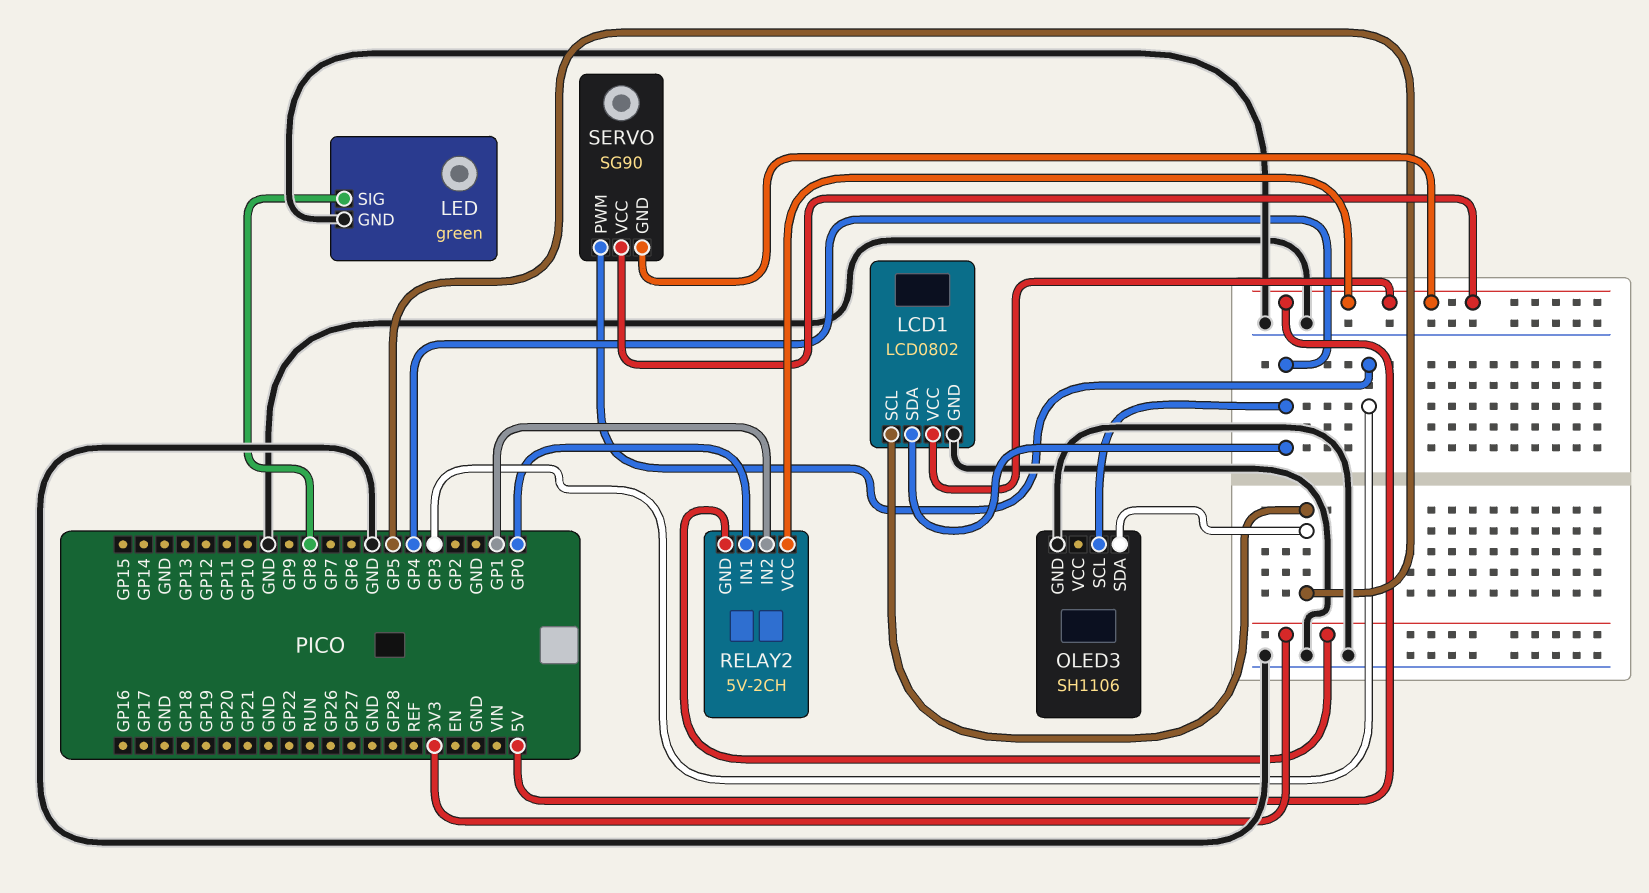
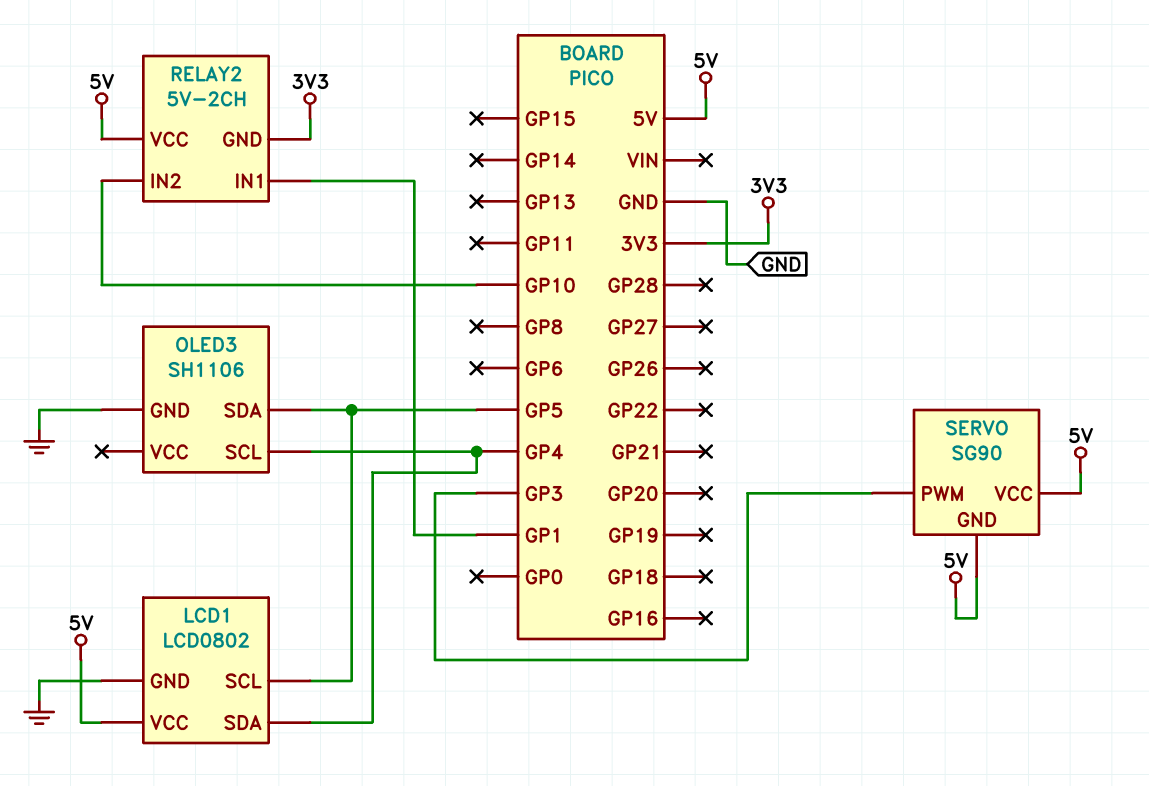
LED: green -> none
LED pin GND: GND -> none
LED pin SIG: GP8 -> none
RELAY2 pin IN1: GP0 -> GP1
RELAY2 pin IN2: GP1 -> GP10

